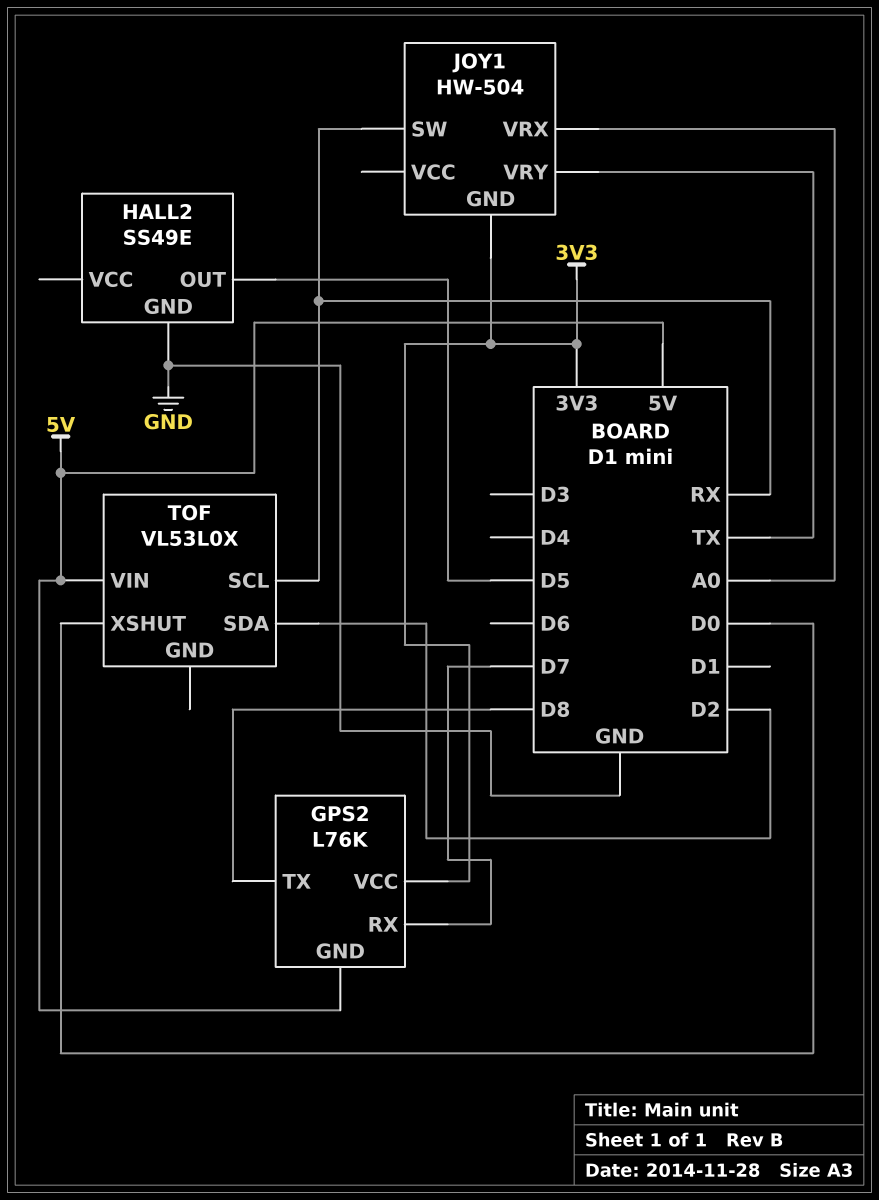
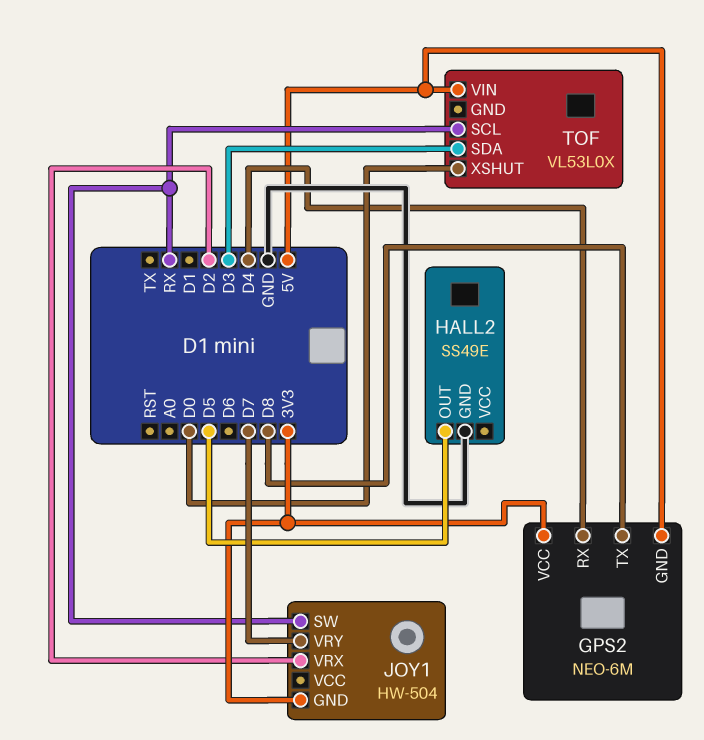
GPS2: L76K -> NEO-6M
GPS2 pin RX: D7 -> D4
JOY1 pin VRX: A0 -> D2
JOY1 pin VRY: TX -> D7
TOF pin SDA: D2 -> D3

